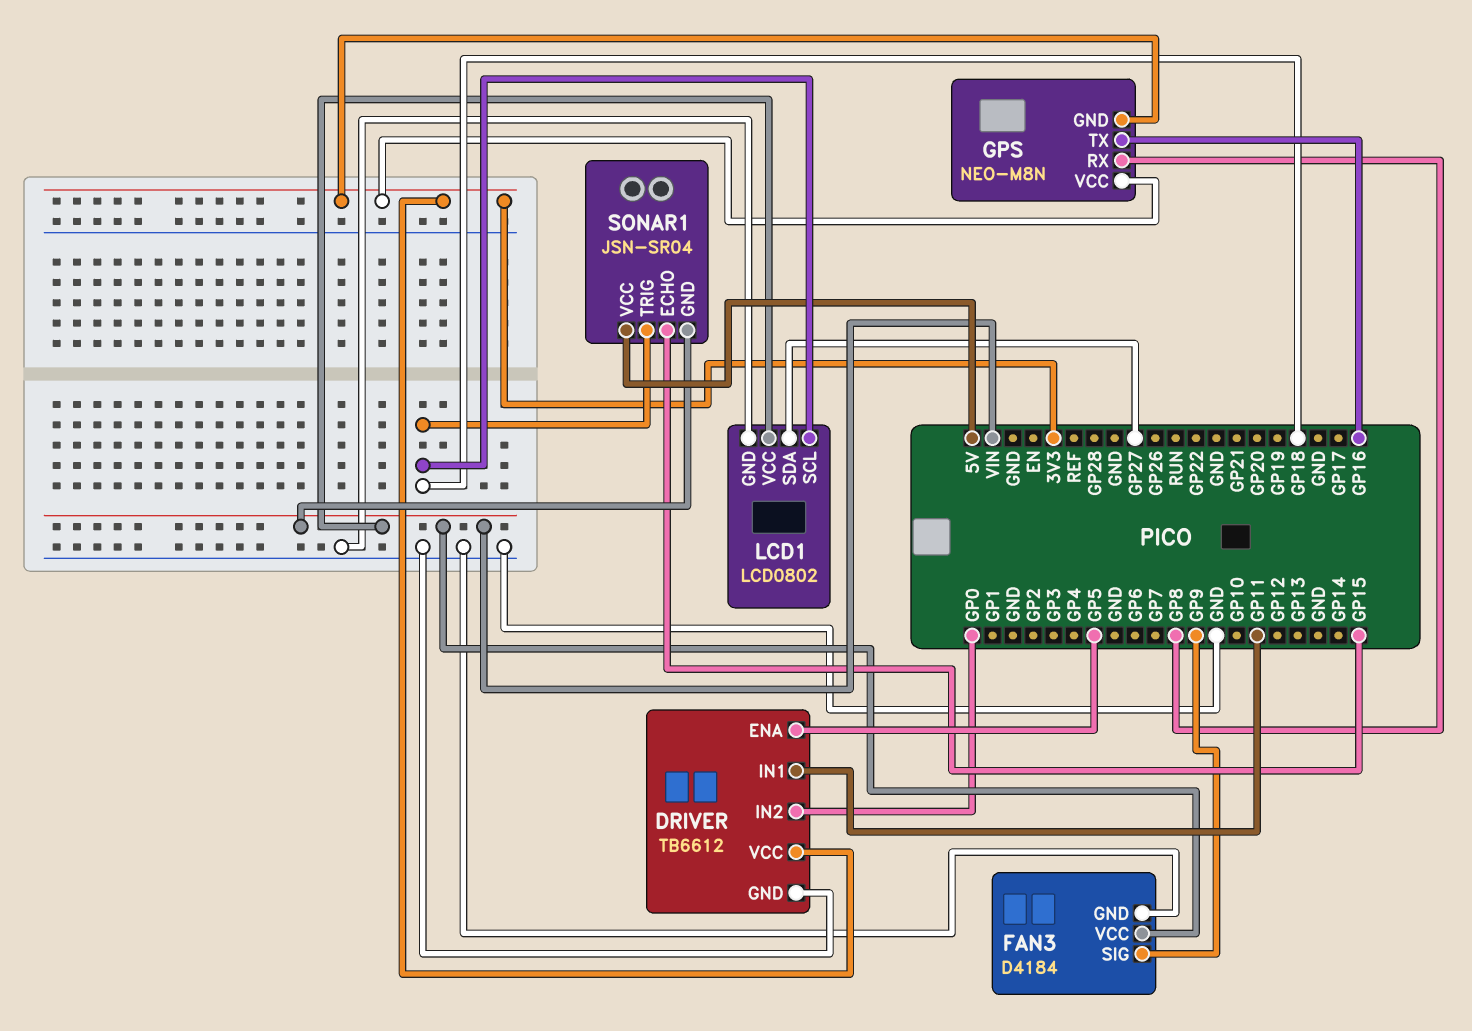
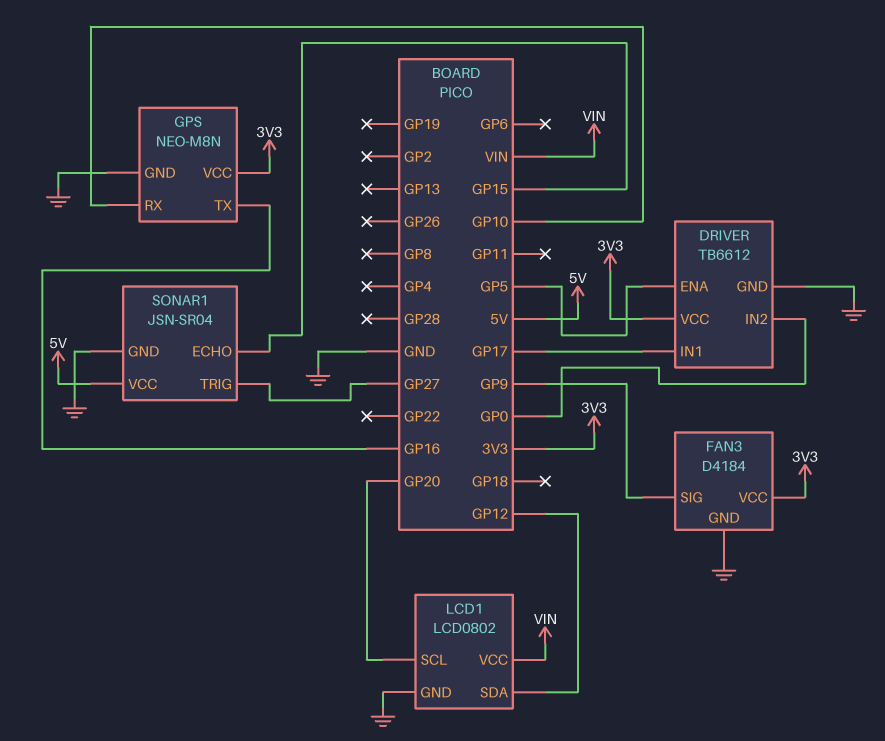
DRIVER pin IN1: GP11 -> GP17
FAN3 pin VCC: VIN -> 3V3
GPS pin GND: 3V3 -> GND
GPS pin RX: GP8 -> GP10
LCD1 pin SCL: GP18 -> GP20
LCD1 pin SDA: GP27 -> GP12
SONAR1 pin GND: VIN -> GND
SONAR1 pin TRIG: GP18 -> GP27

